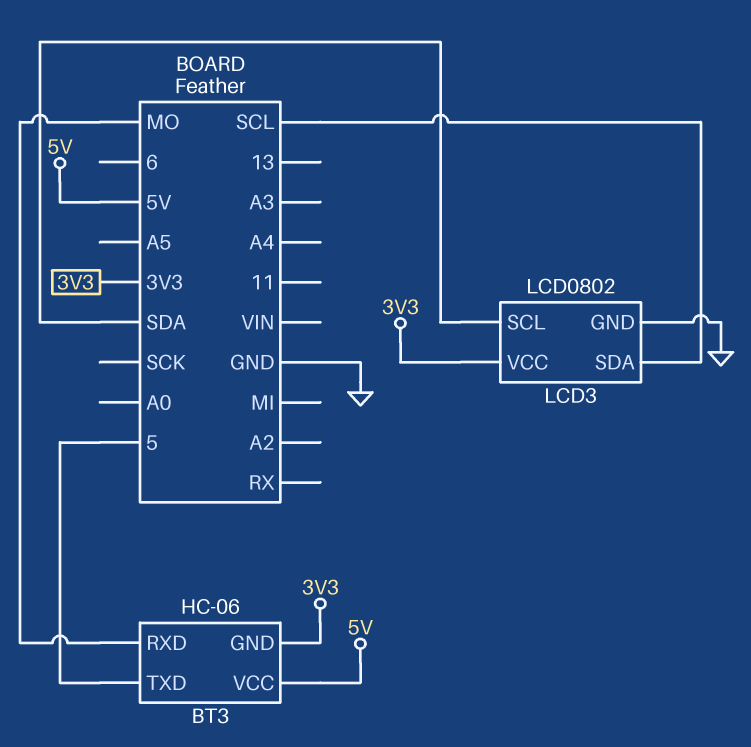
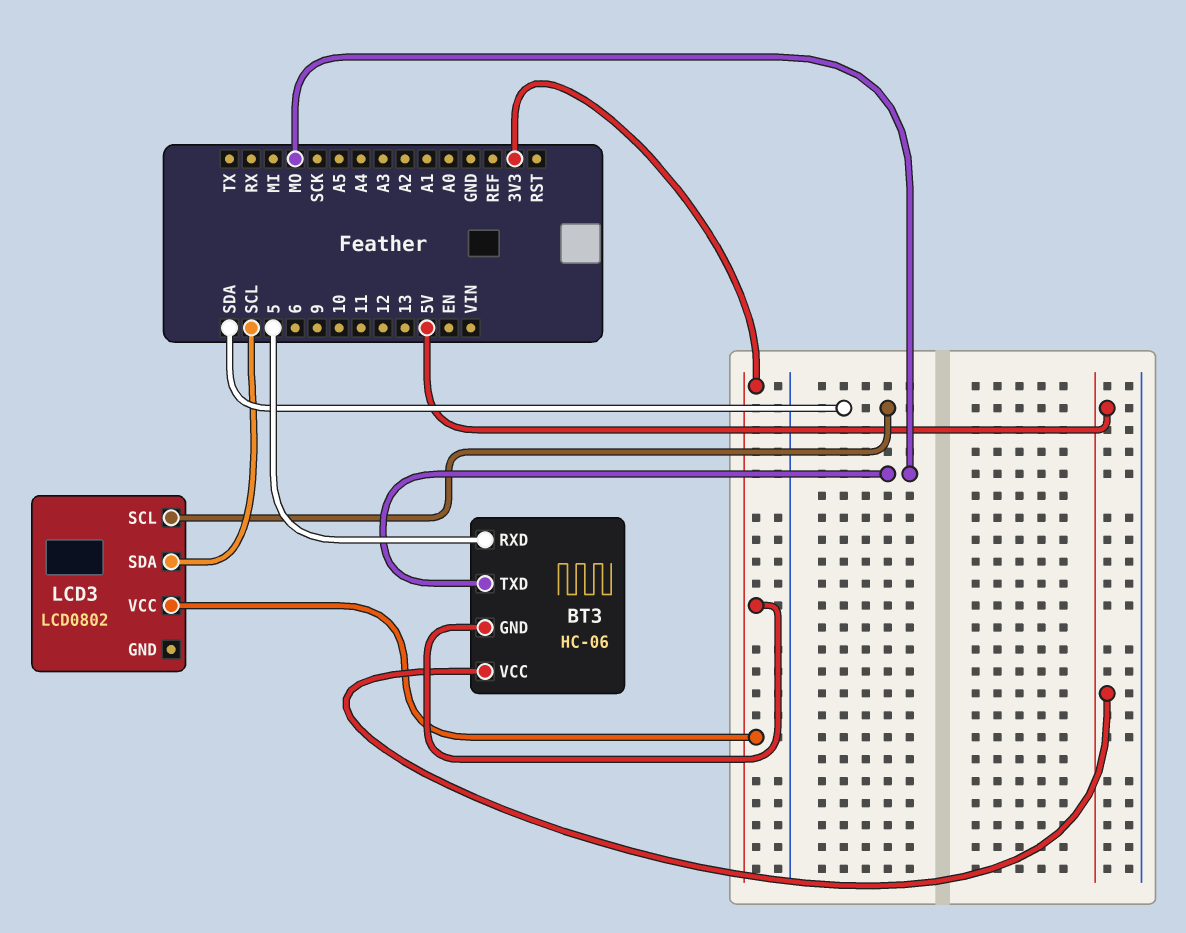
BT3 pin RXD: MO -> 5
BT3 pin TXD: 5 -> MO
LCD3 pin GND: GND -> none

